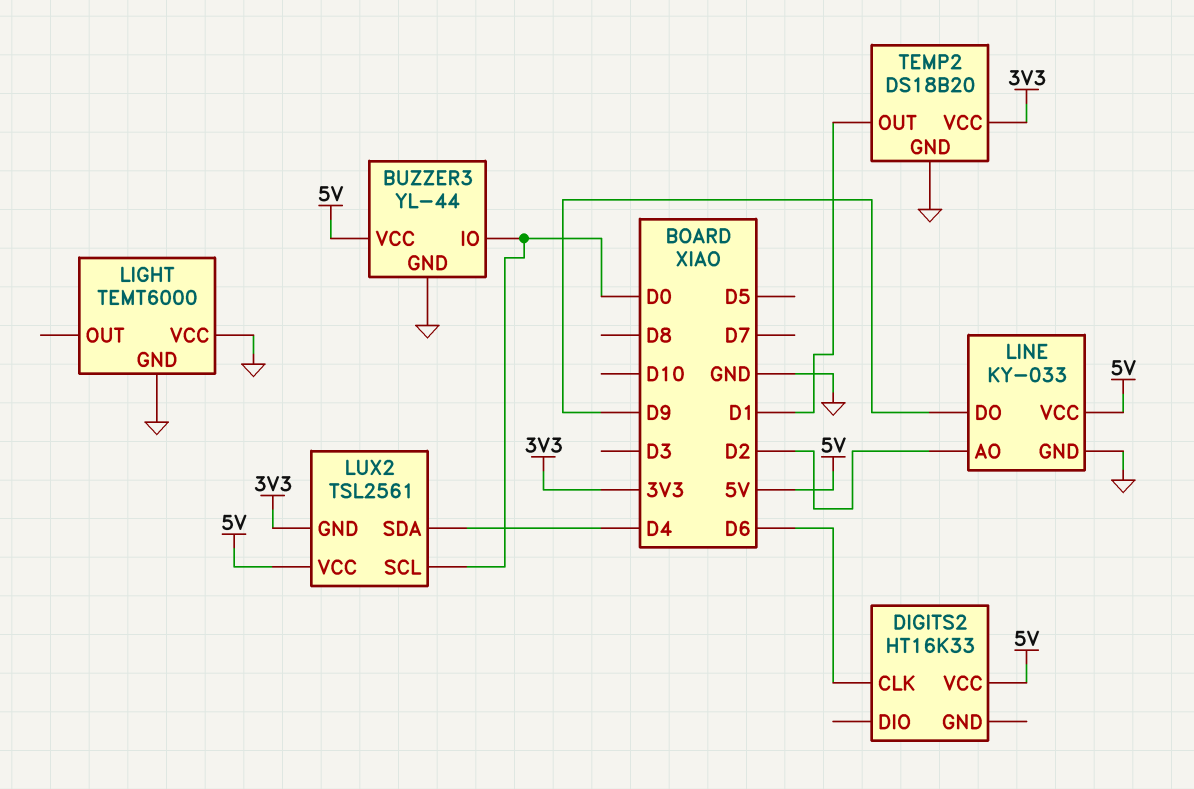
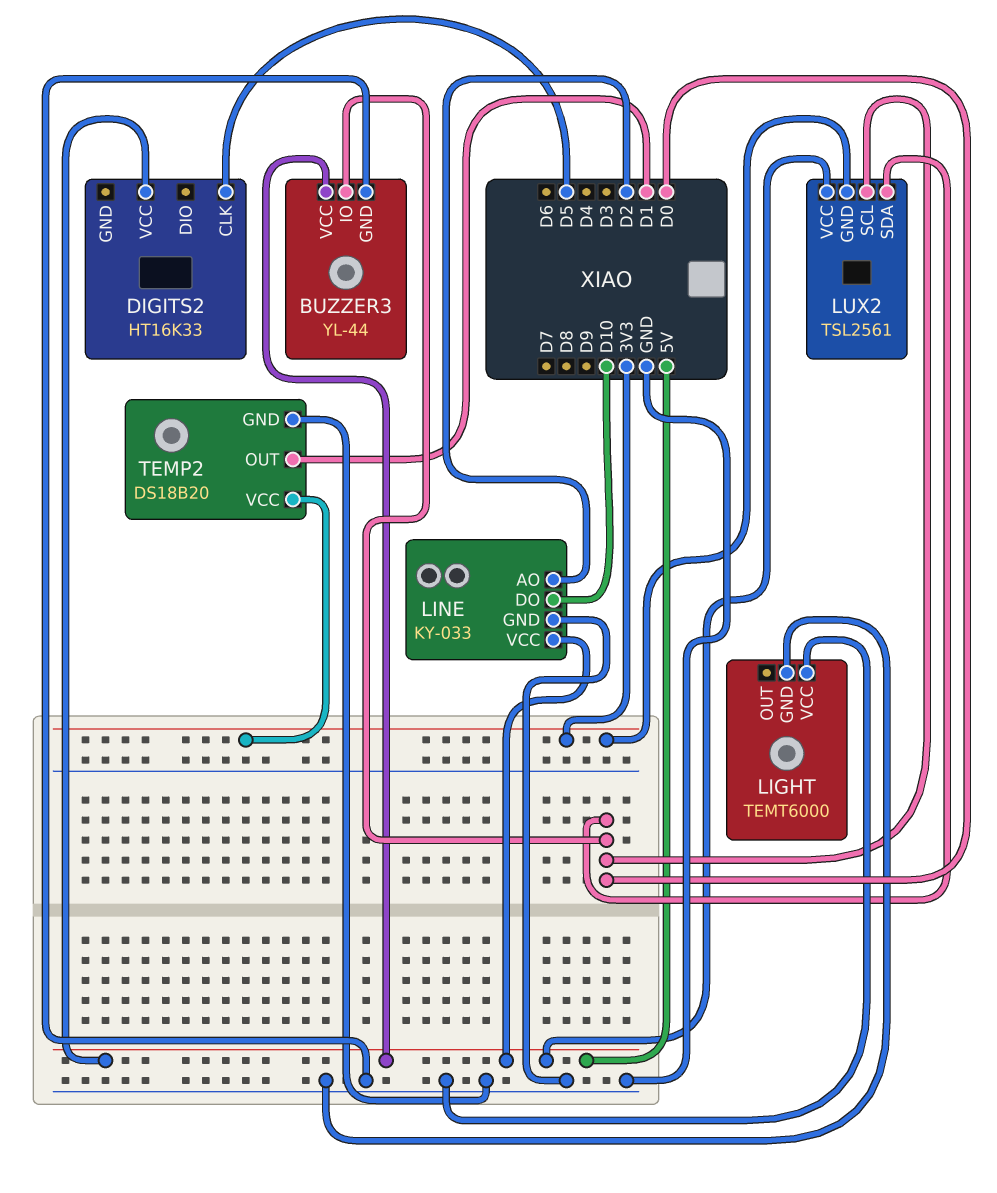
DIGITS2 pin CLK: D6 -> D5
LINE pin DO: D9 -> D10
LUX2 pin SDA: D4 -> D0

